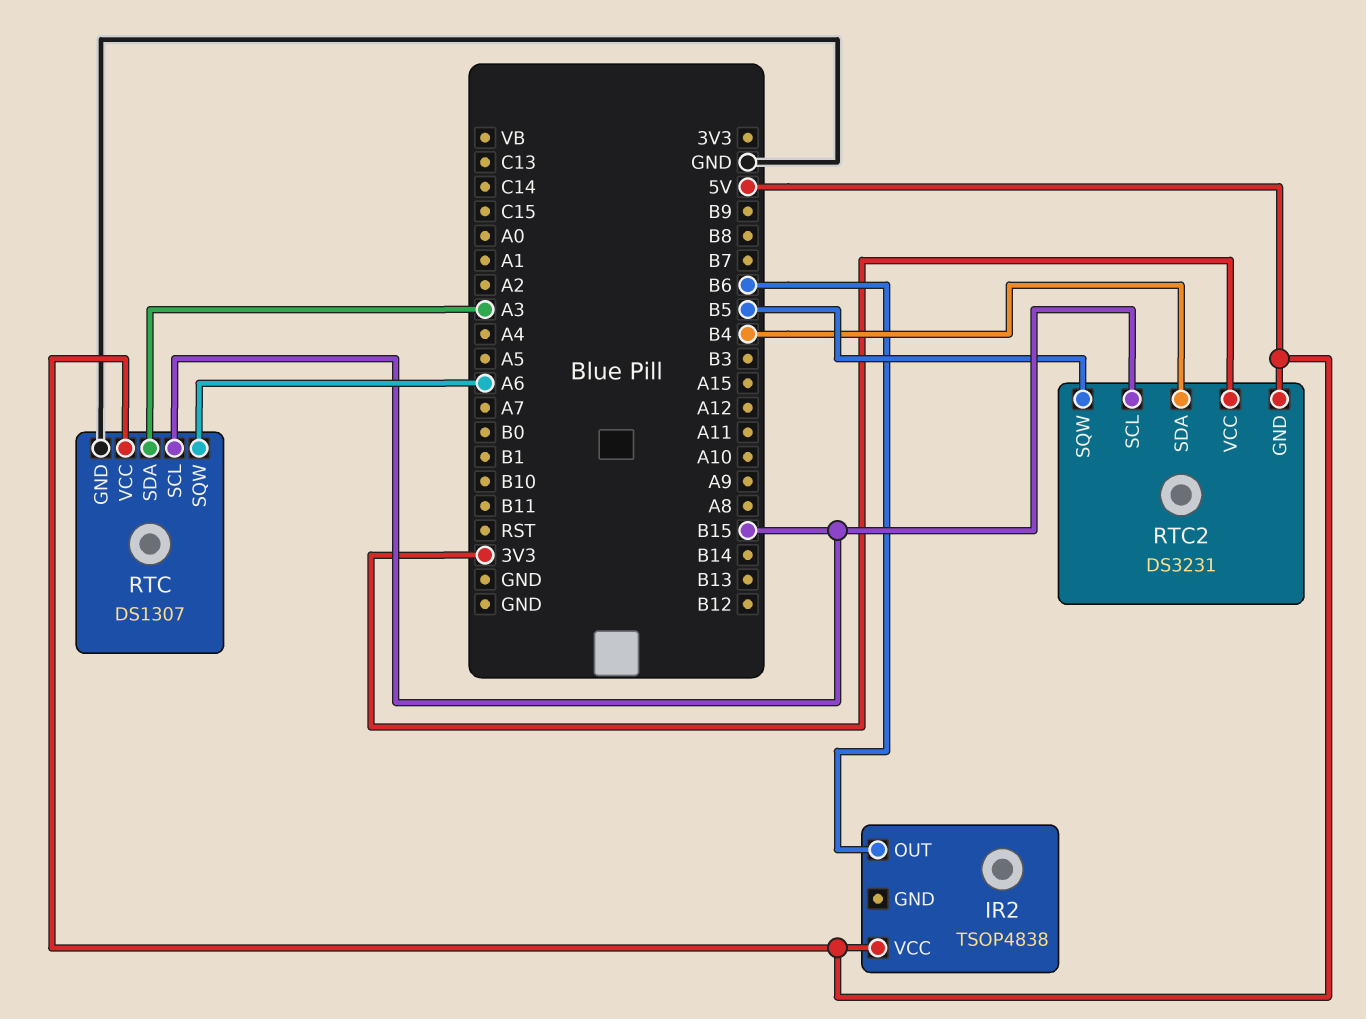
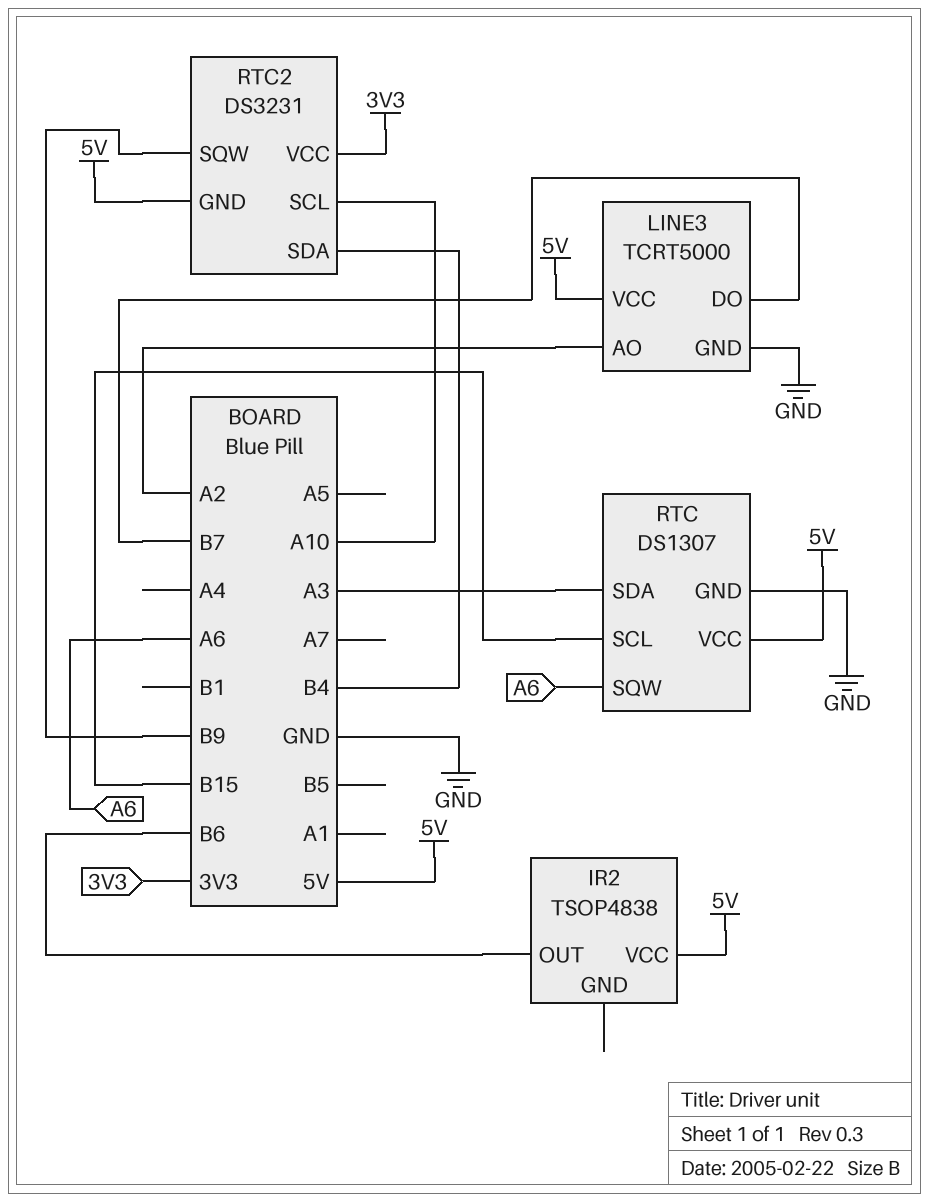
LINE3: none -> TCRT5000
LINE3 pin AO: none -> A2
LINE3 pin DO: none -> B7
LINE3 pin GND: none -> GND
LINE3 pin VCC: none -> 5V
RTC2 pin SCL: B15 -> A10
RTC2 pin SQW: B5 -> B9

